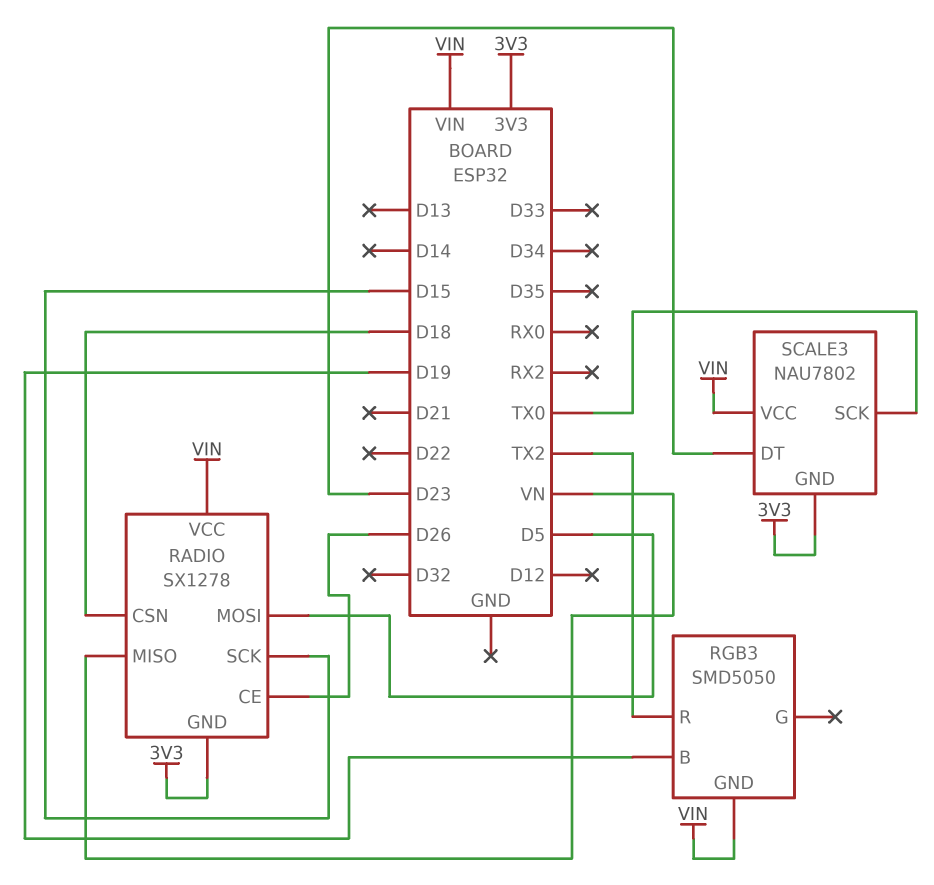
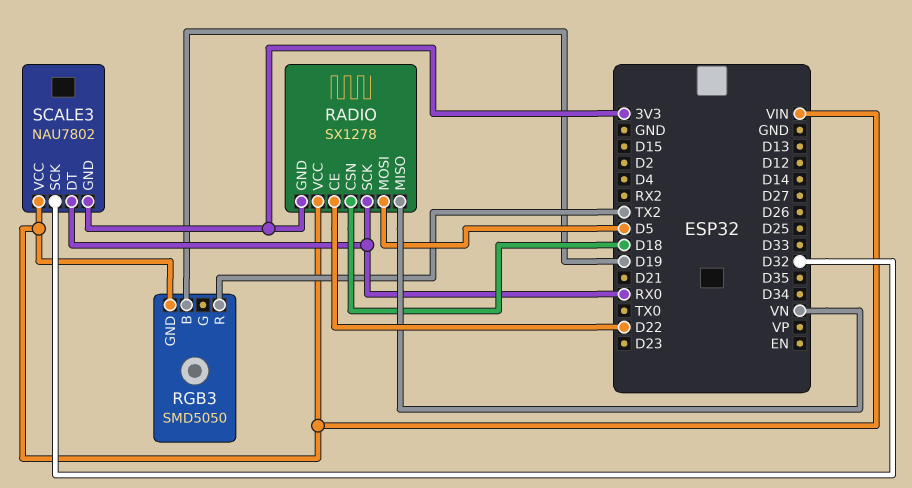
RADIO pin CE: D26 -> D22
RADIO pin SCK: D15 -> RX0
SCALE3 pin DT: D23 -> RX0
SCALE3 pin SCK: TX0 -> D32

